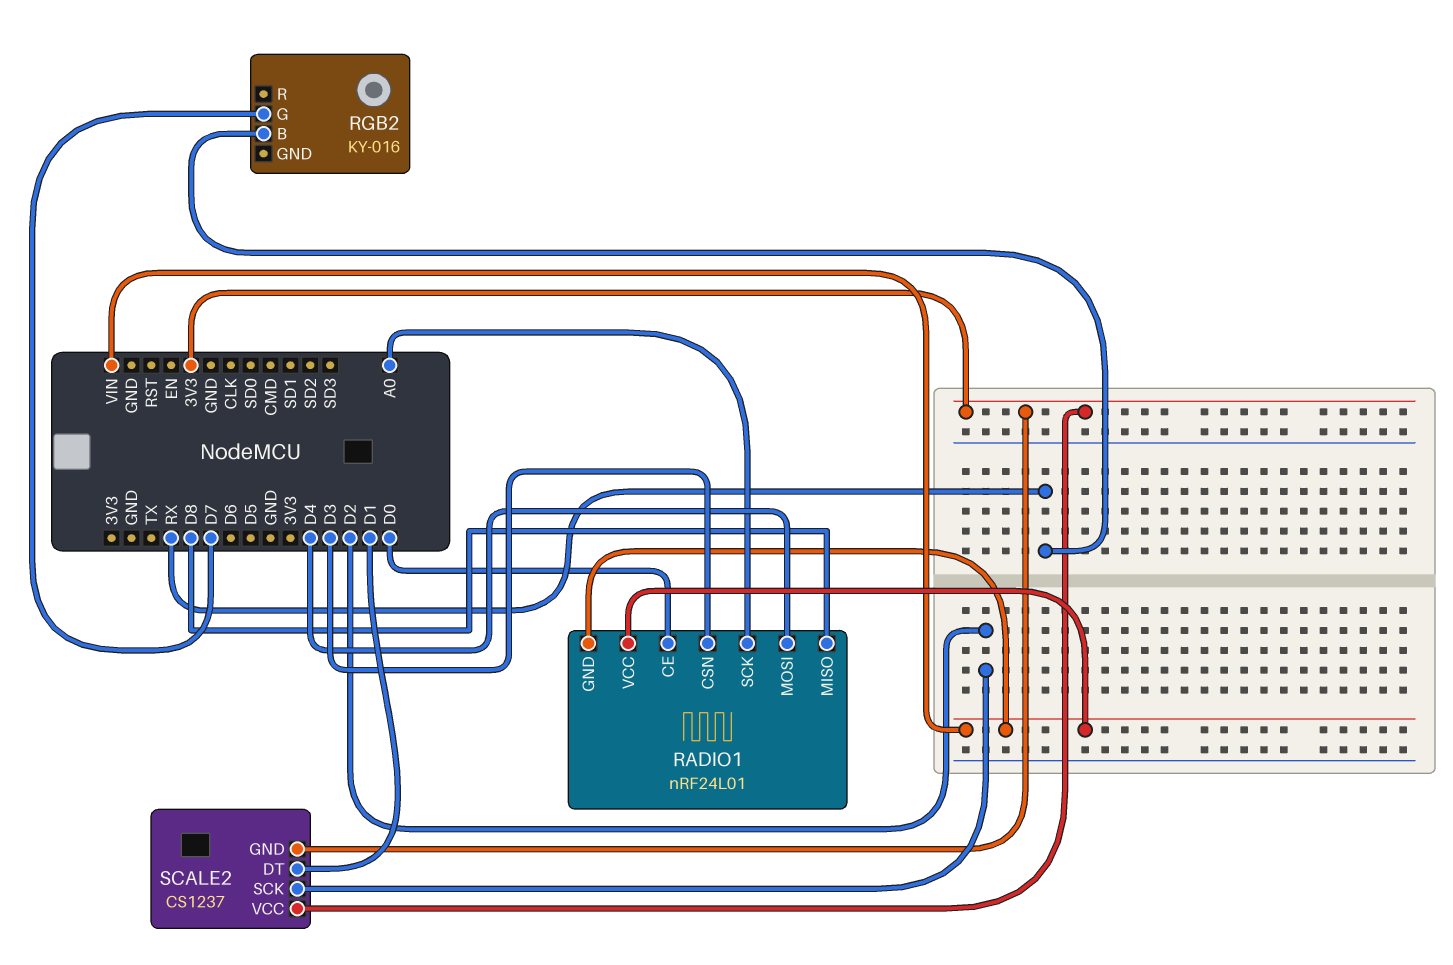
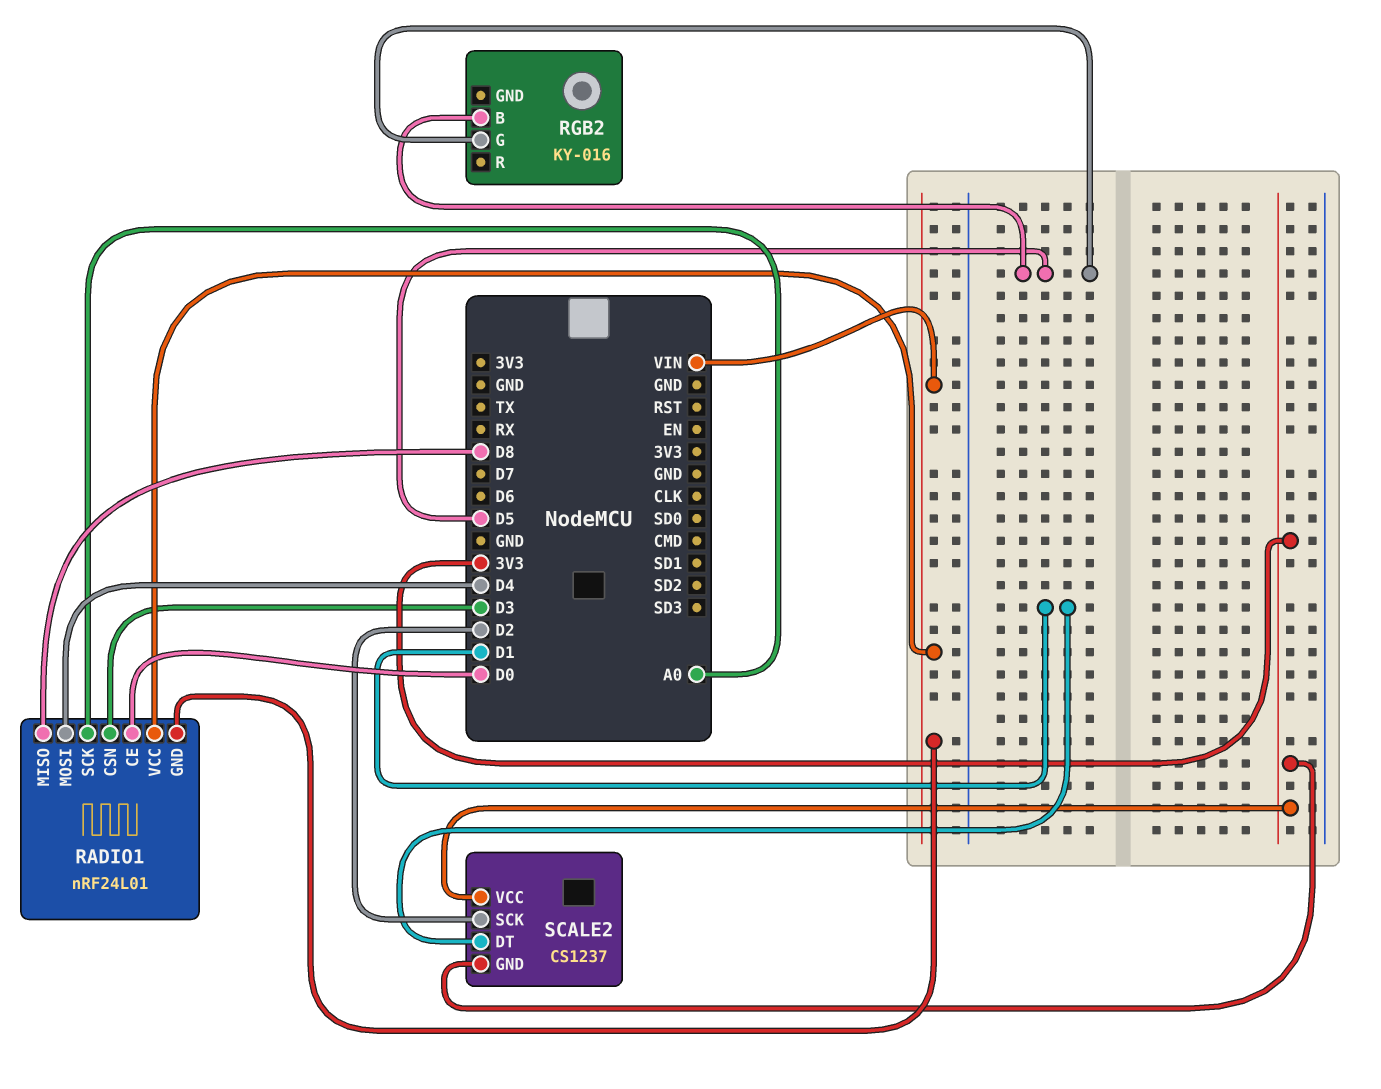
RGB2 pin B: RX -> D5
RGB2 pin G: D7 -> D5

